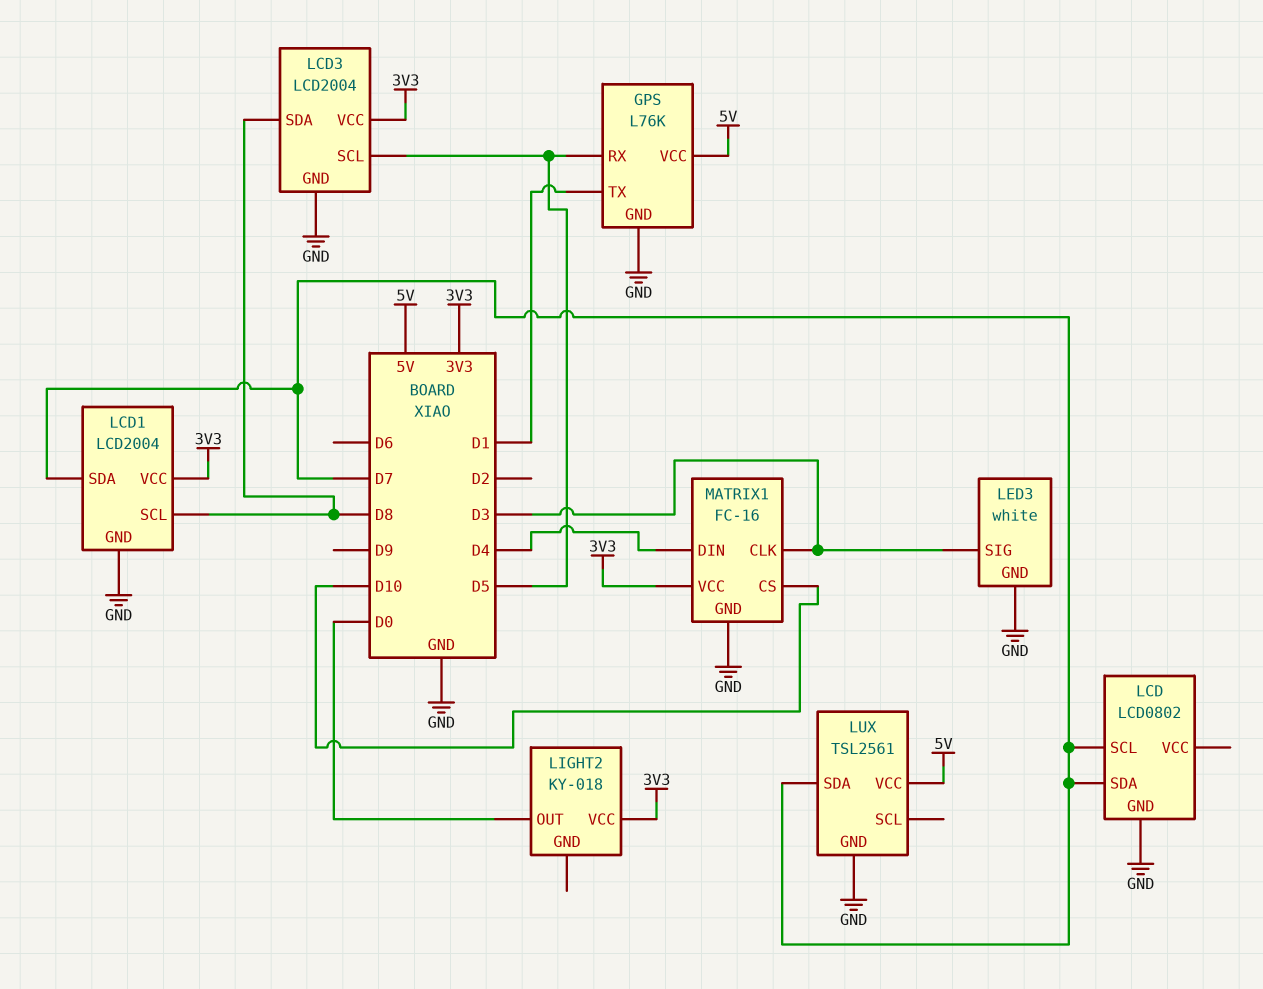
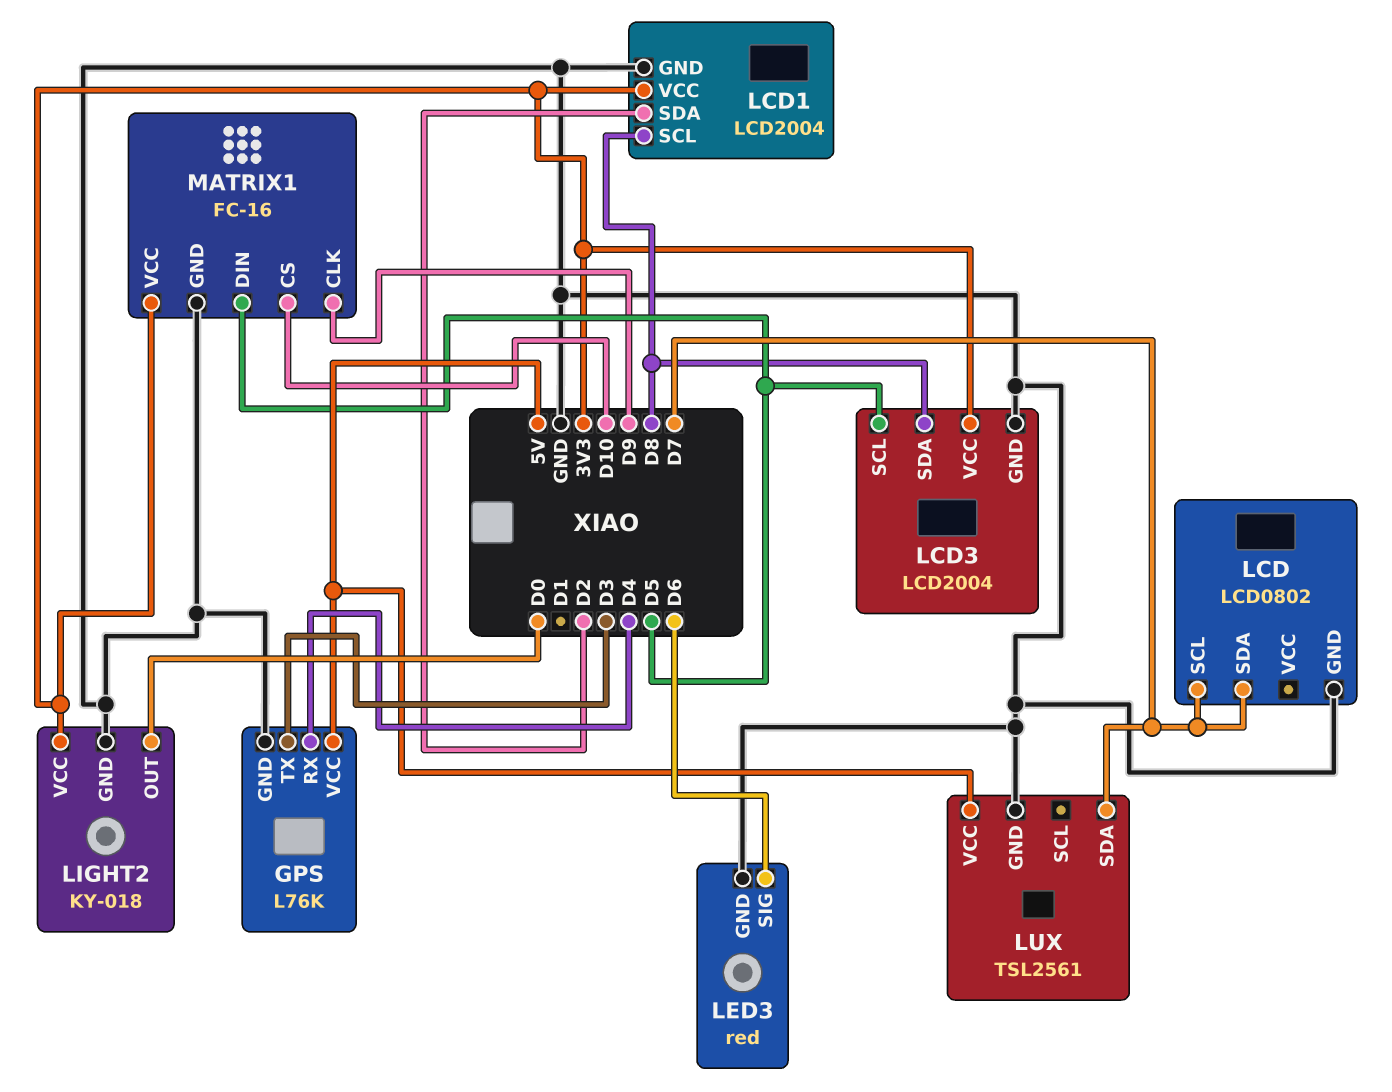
GPS pin RX: D5 -> D4
GPS pin TX: D1 -> D3
LCD1 pin SDA: D7 -> D2
LED3: white -> red
LED3 pin SIG: D3 -> D6
LIGHT2 pin GND: none -> GND
MATRIX1 pin CLK: D3 -> D9
MATRIX1 pin DIN: D4 -> D5

